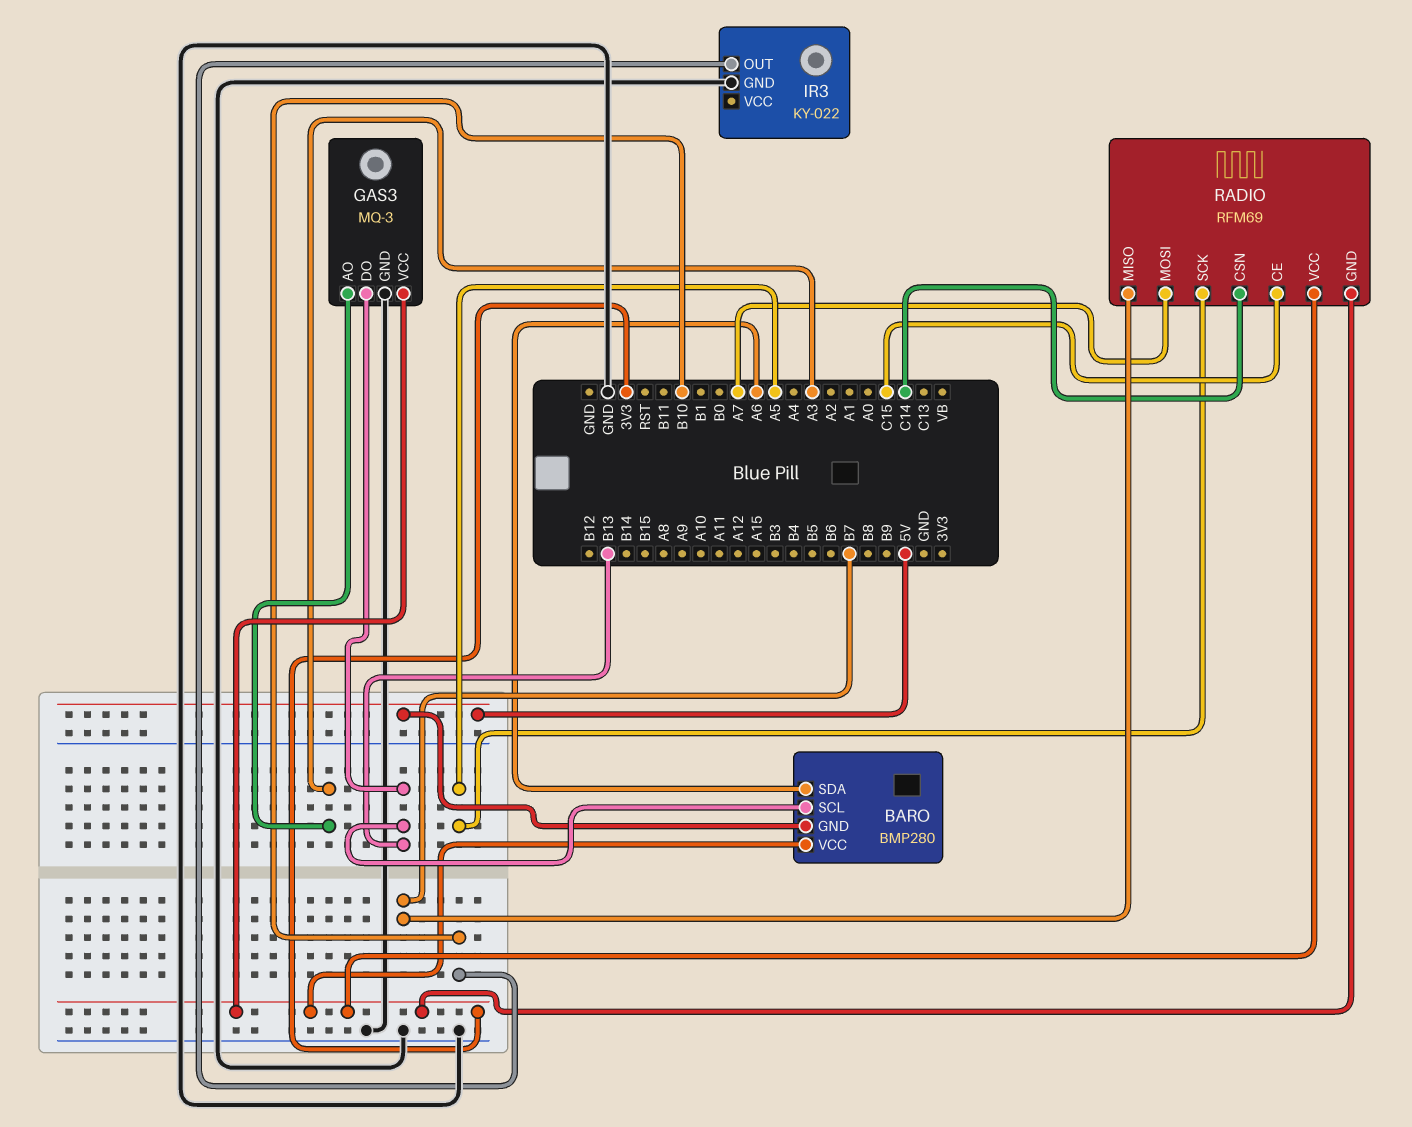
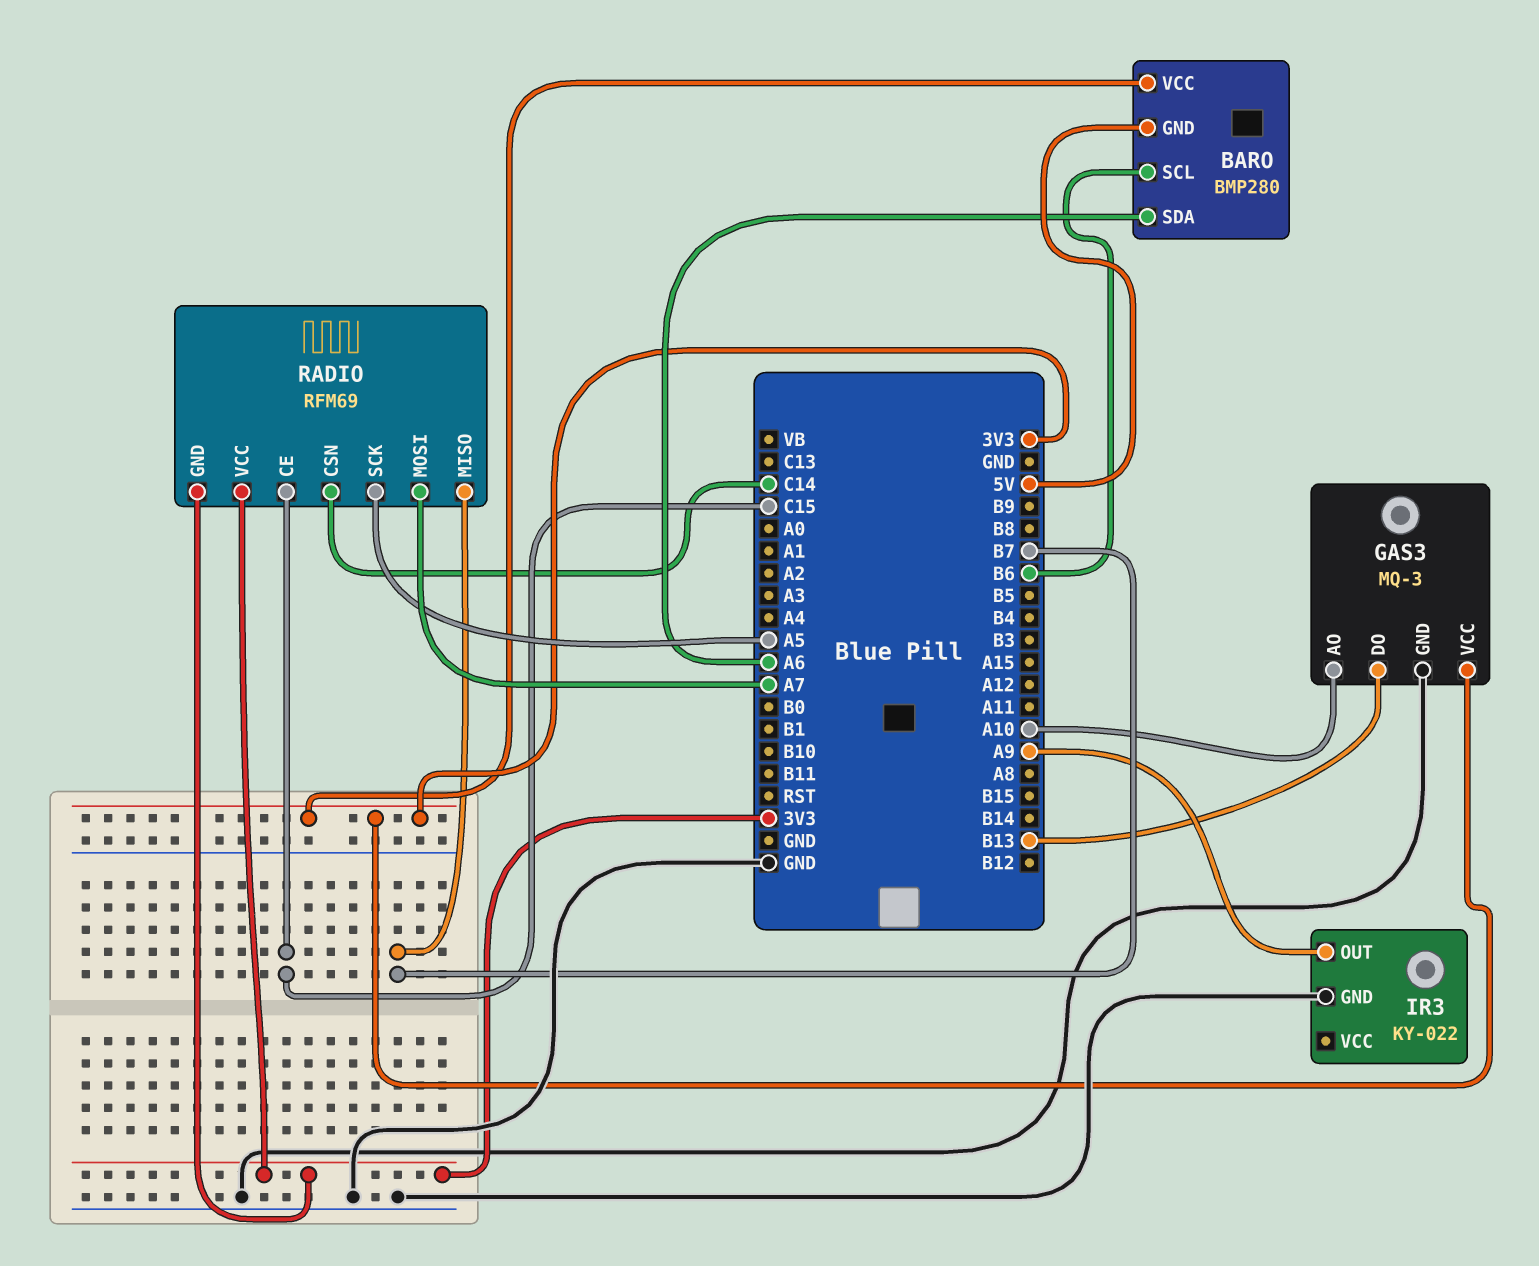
BARO pin SCL: B13 -> B6
GAS3 pin AO: A3 -> A10
IR3 pin OUT: B10 -> A9

